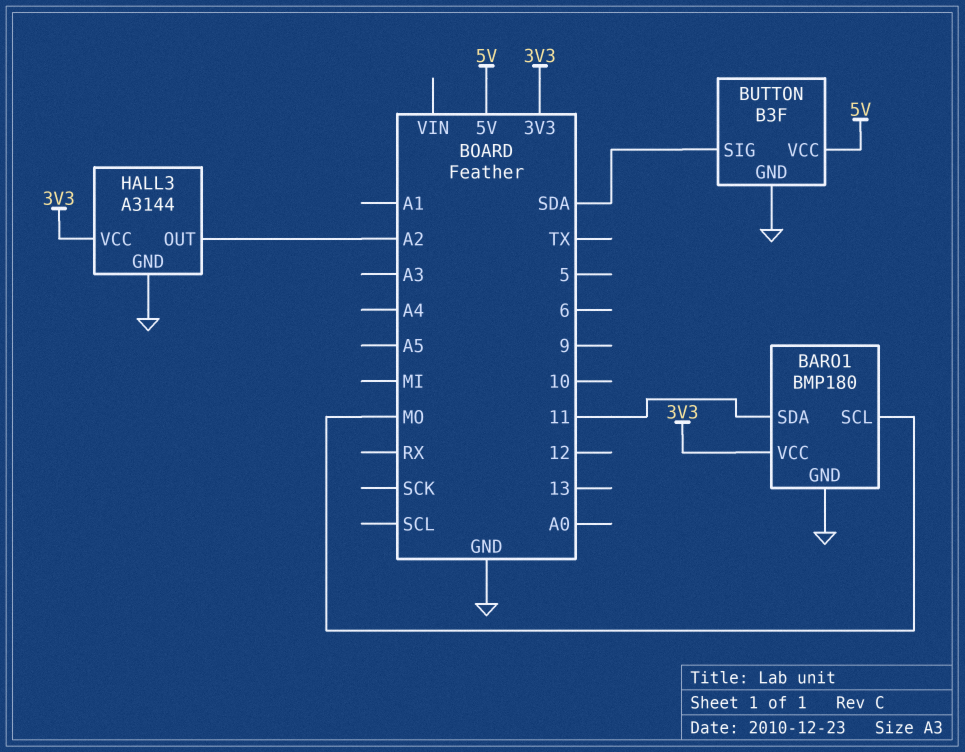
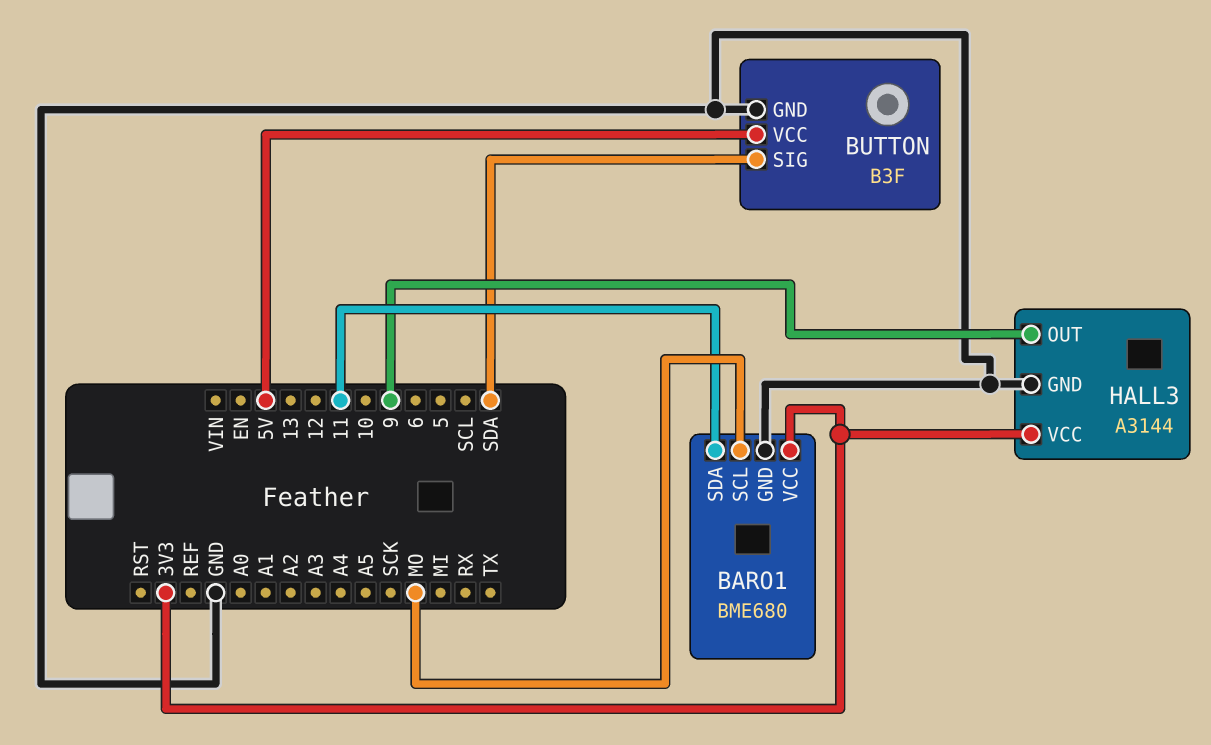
BARO1: BMP180 -> BME680
HALL3 pin OUT: A2 -> 9

